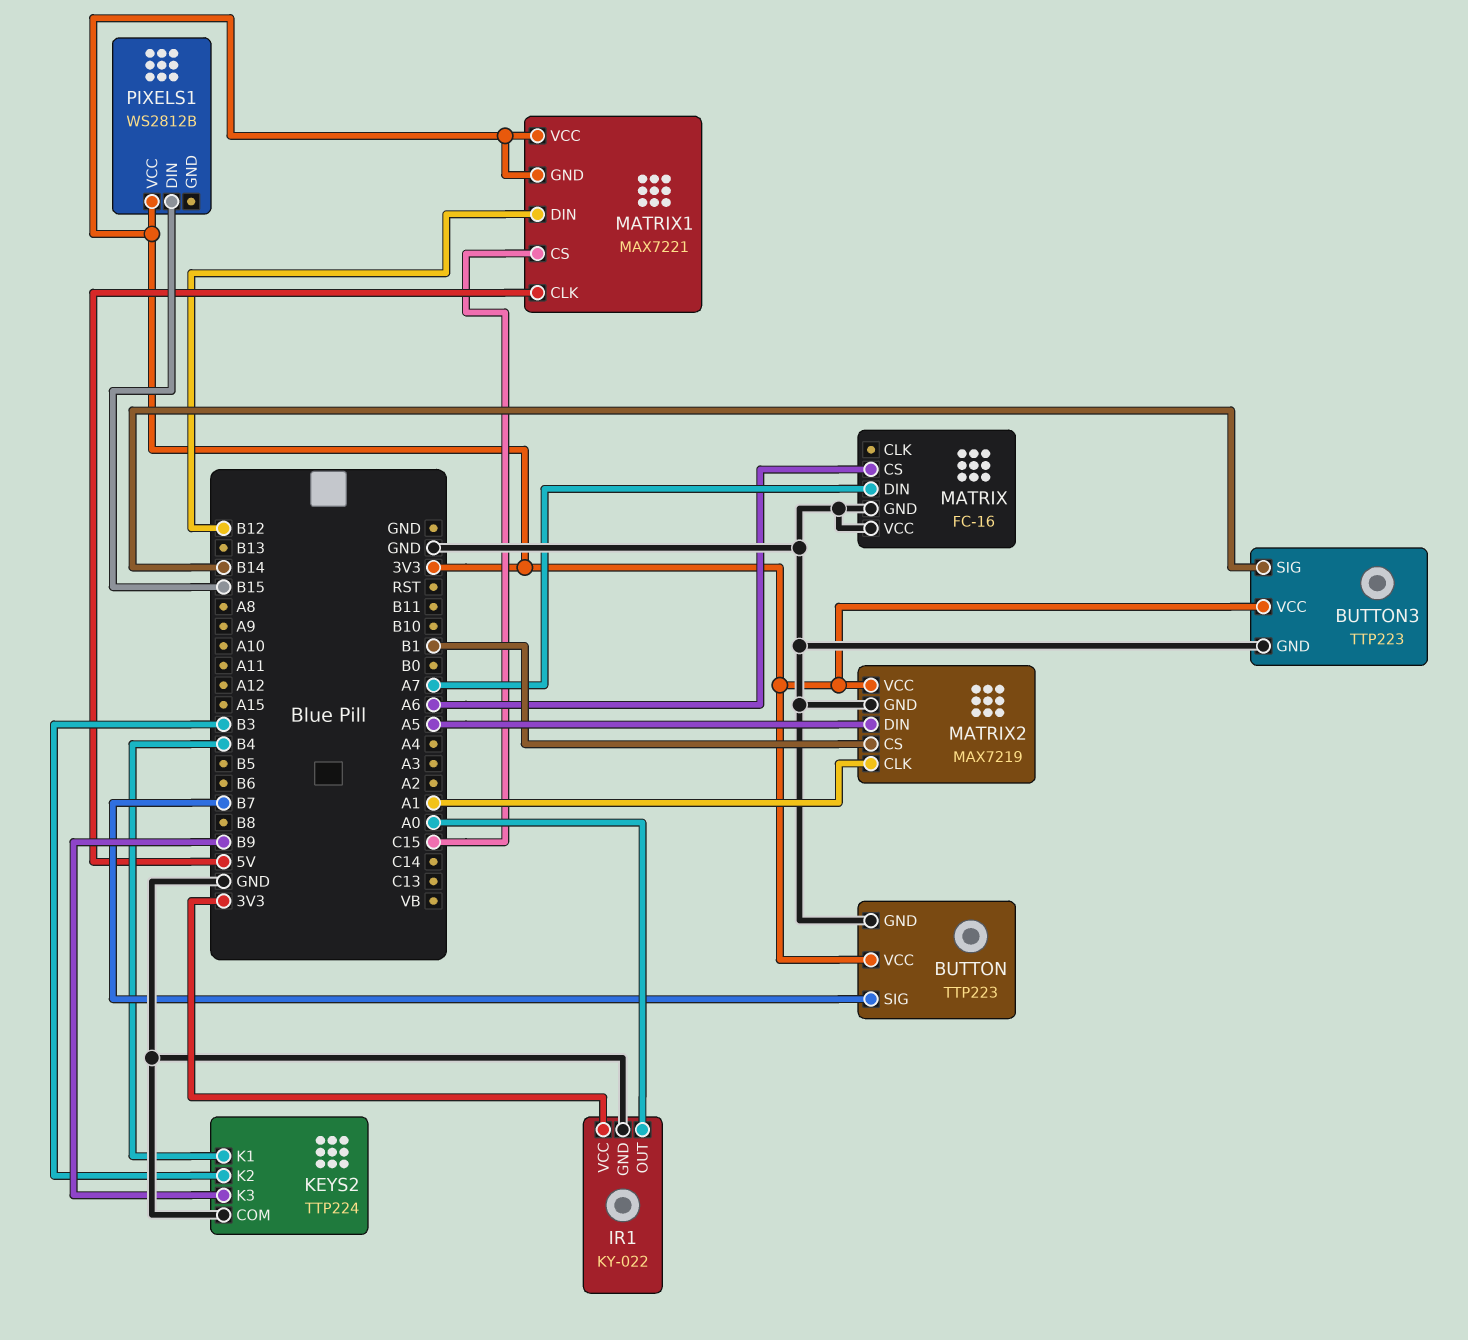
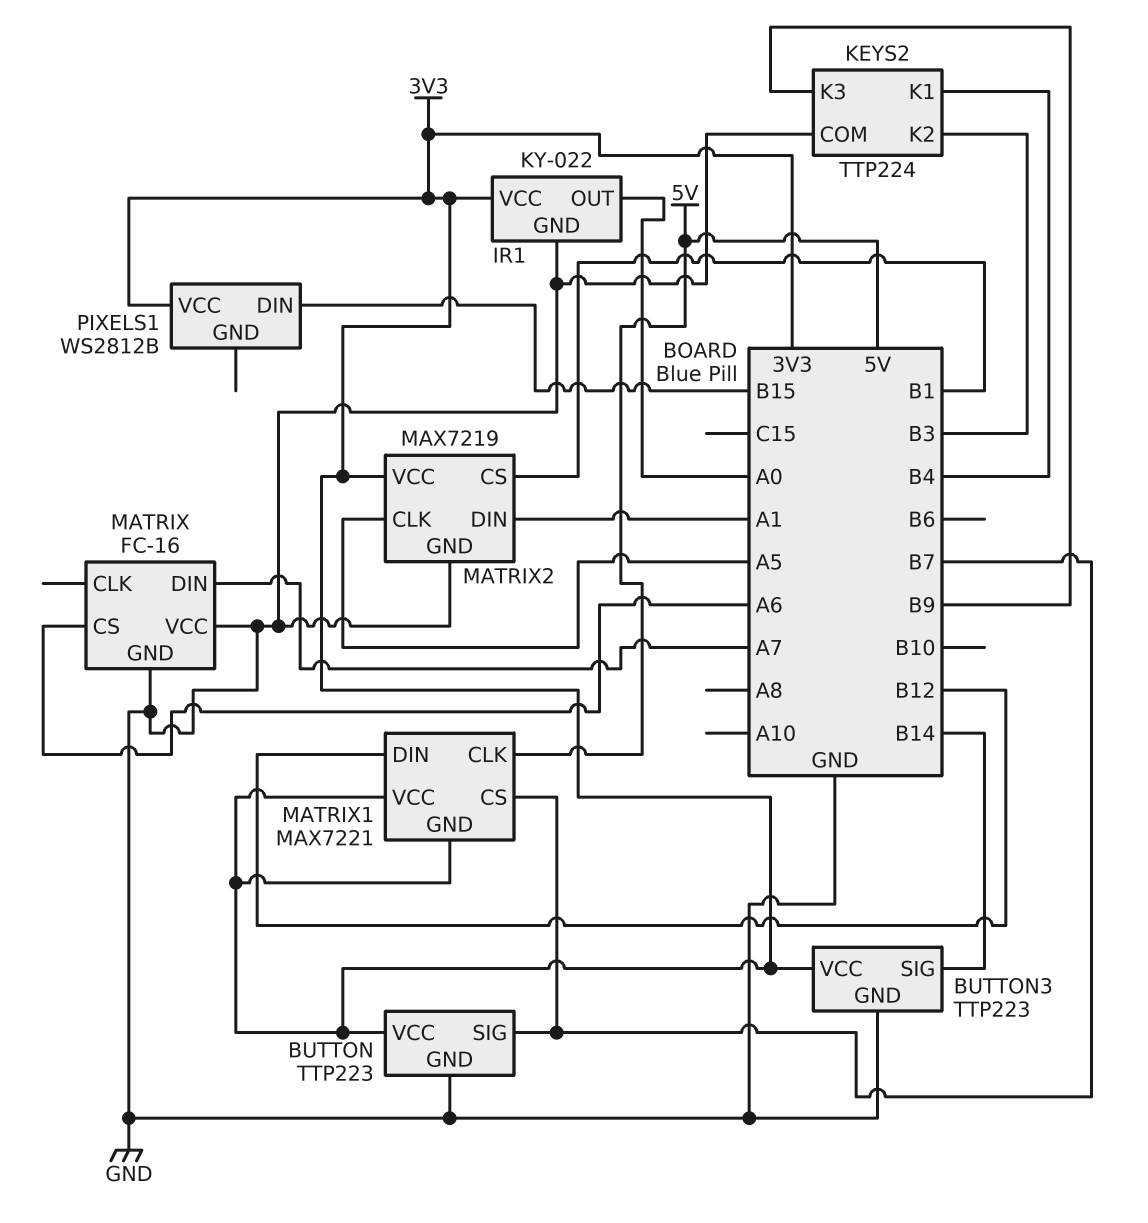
MATRIX1 pin CS: C15 -> B7
MATRIX2 pin CLK: A1 -> A5
MATRIX2 pin DIN: A5 -> A1

